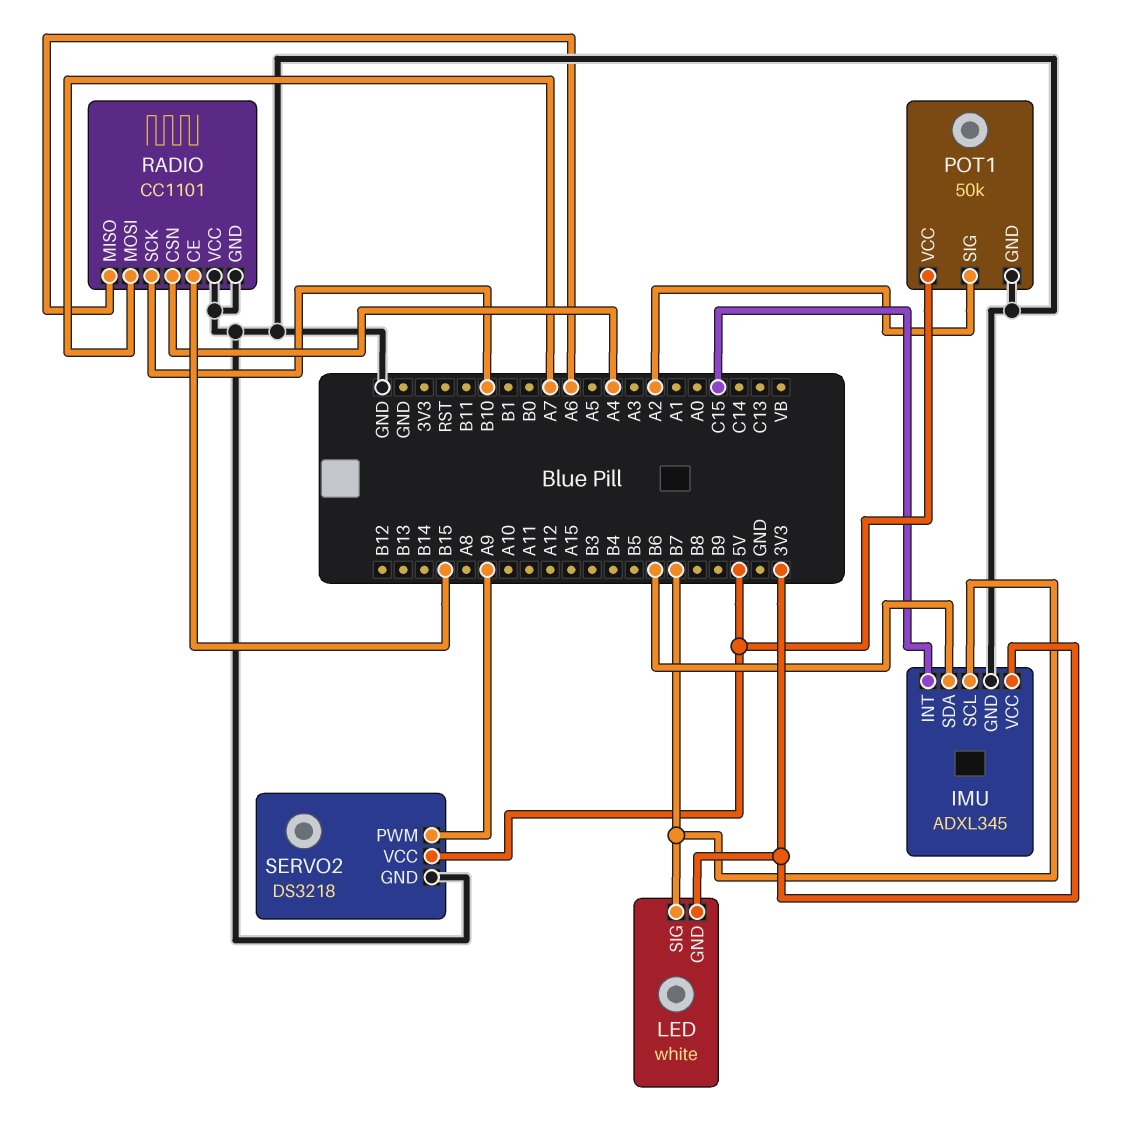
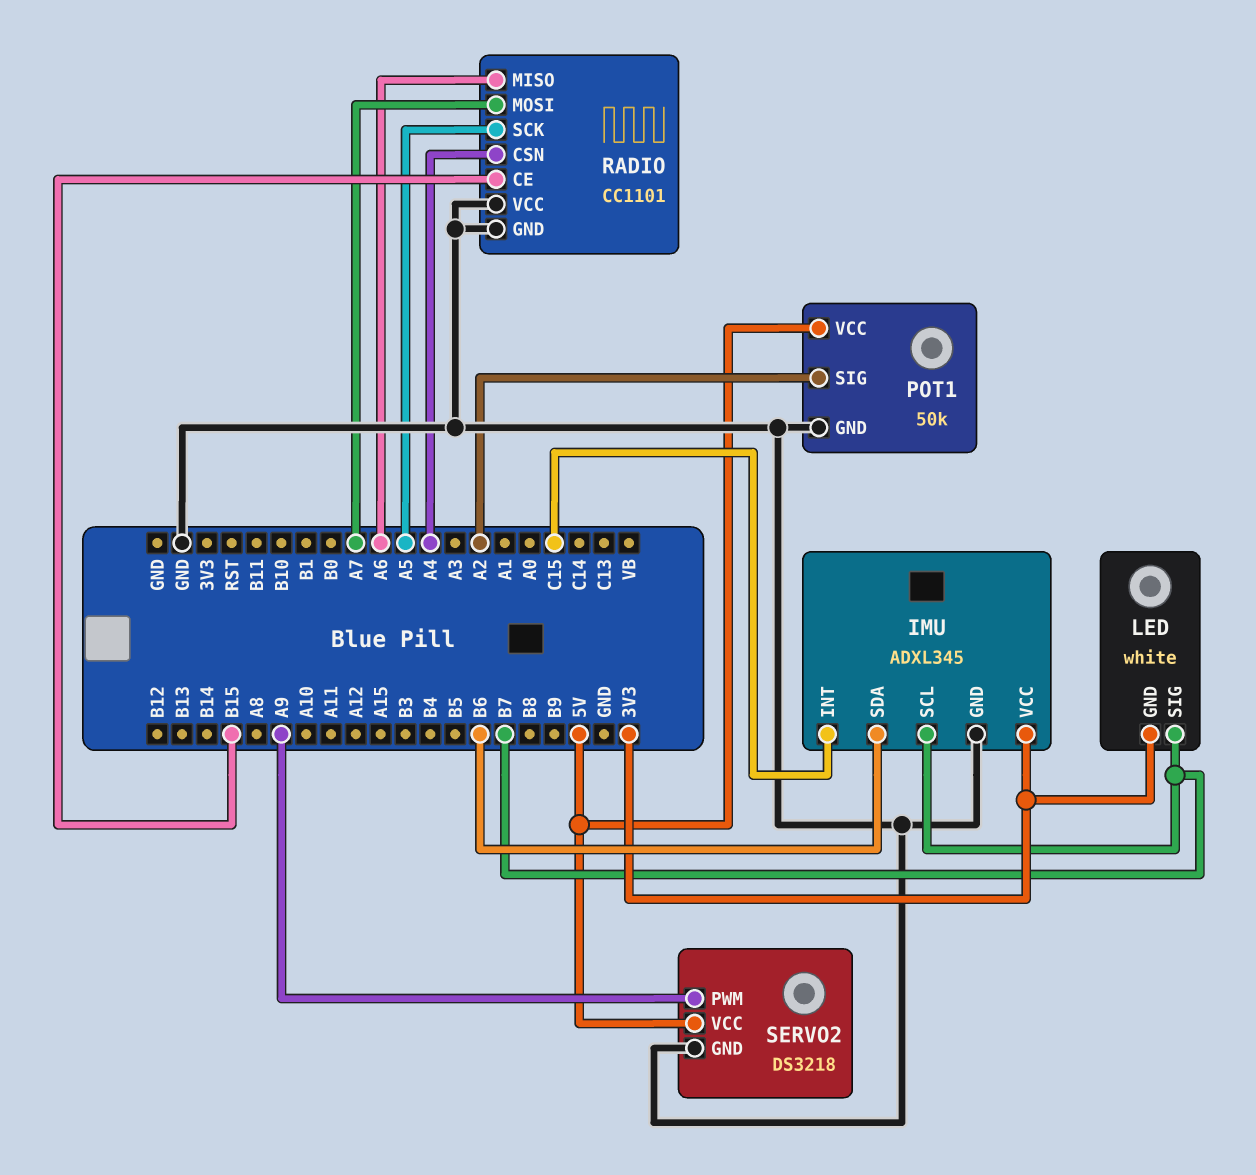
RADIO pin SCK: B10 -> A5

